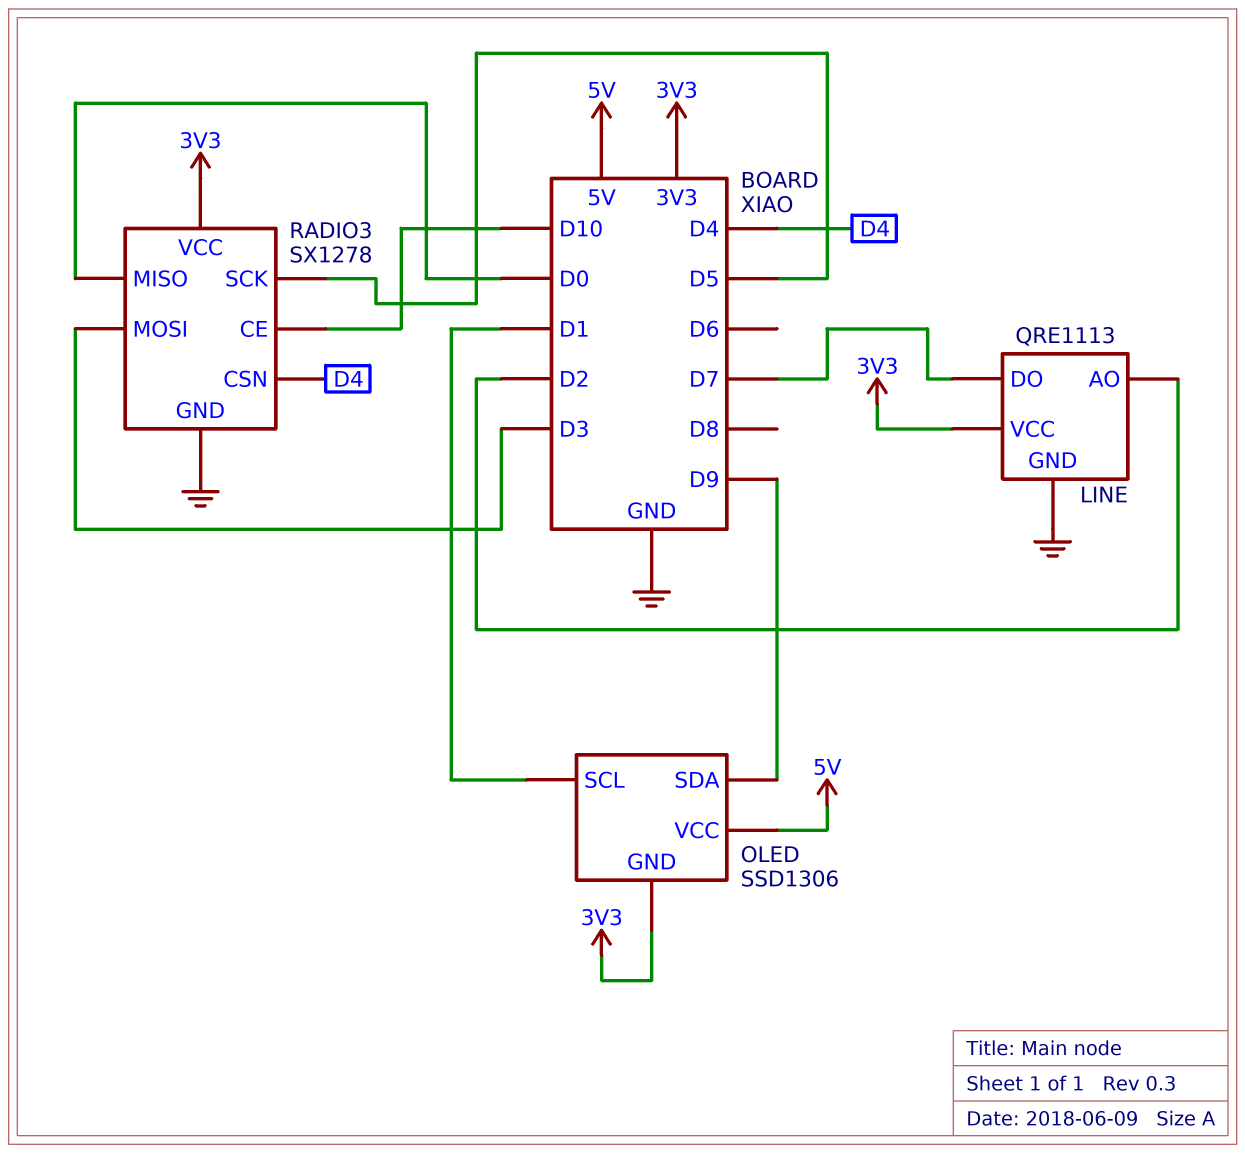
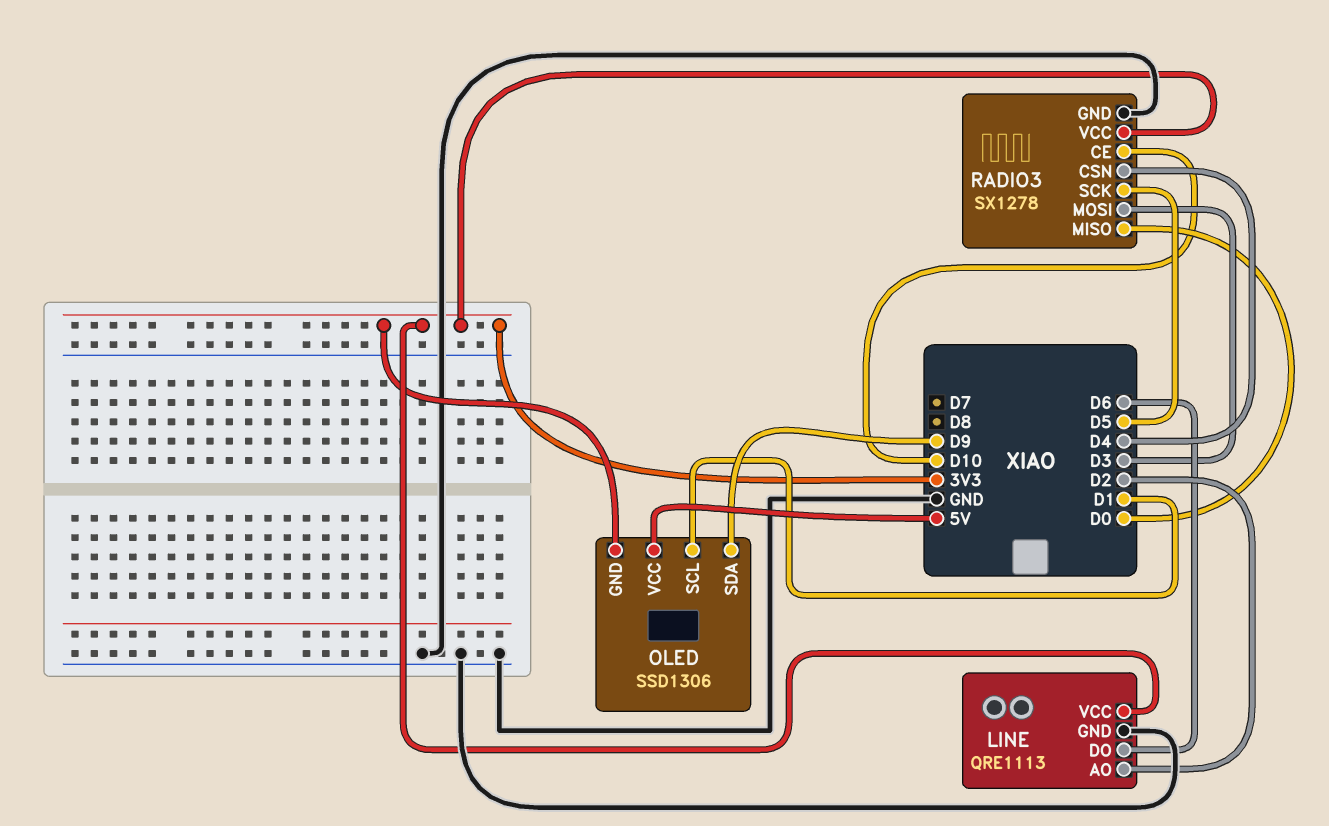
LINE pin DO: D7 -> D6

